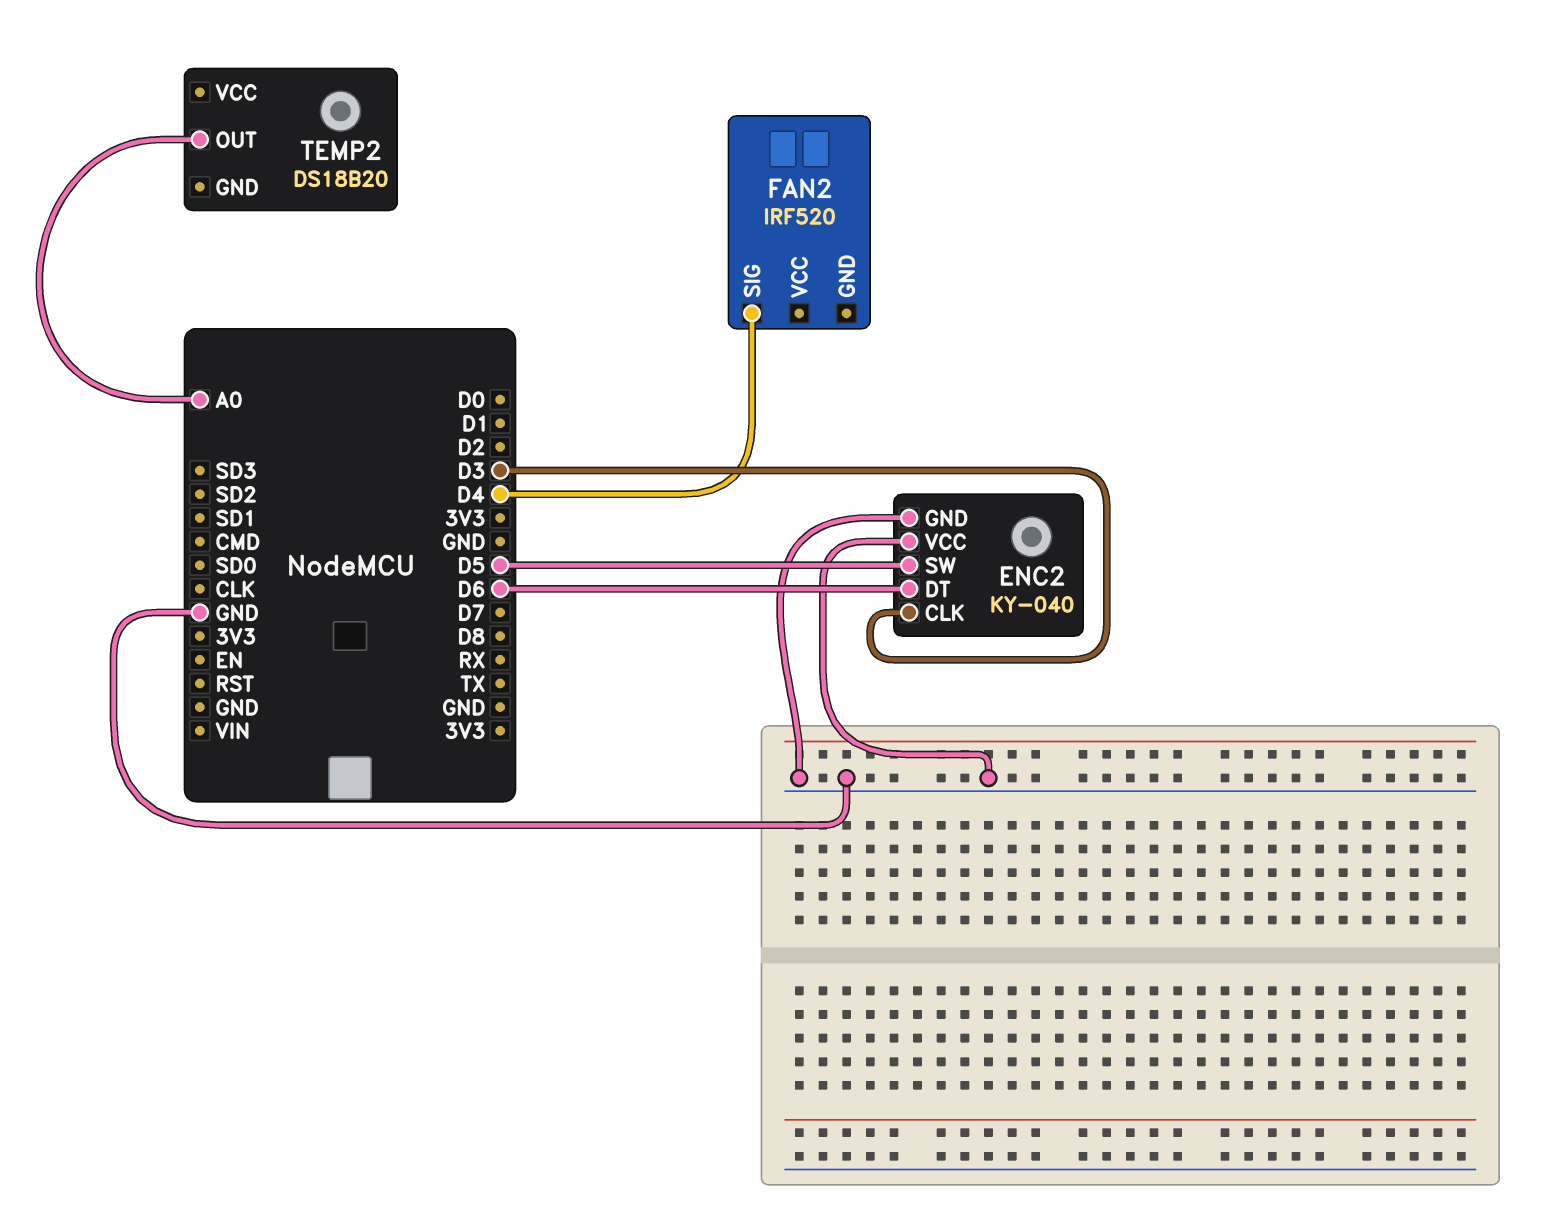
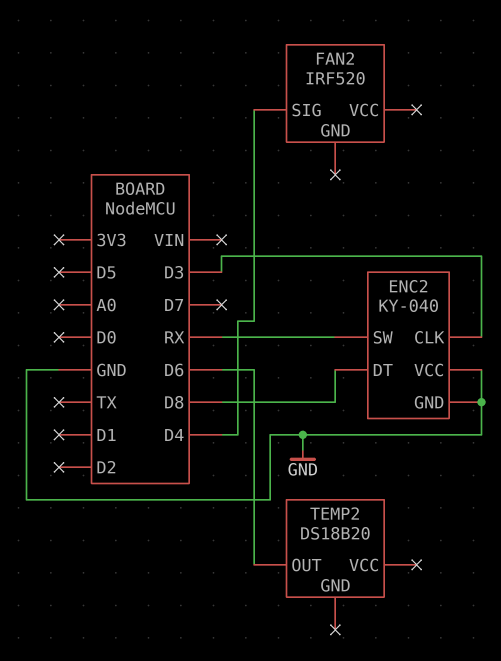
ENC2 pin DT: D6 -> D8
ENC2 pin SW: D5 -> RX
TEMP2 pin OUT: A0 -> D6

